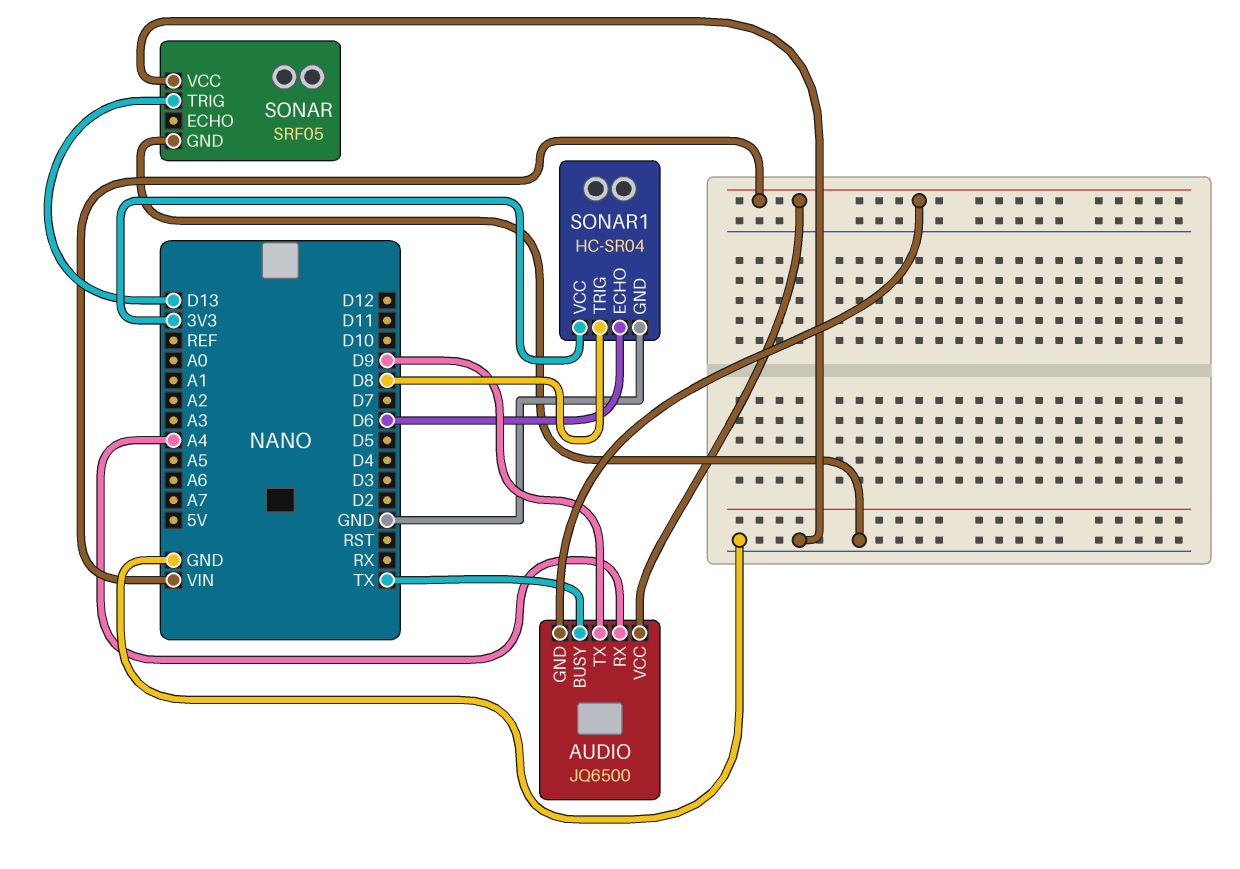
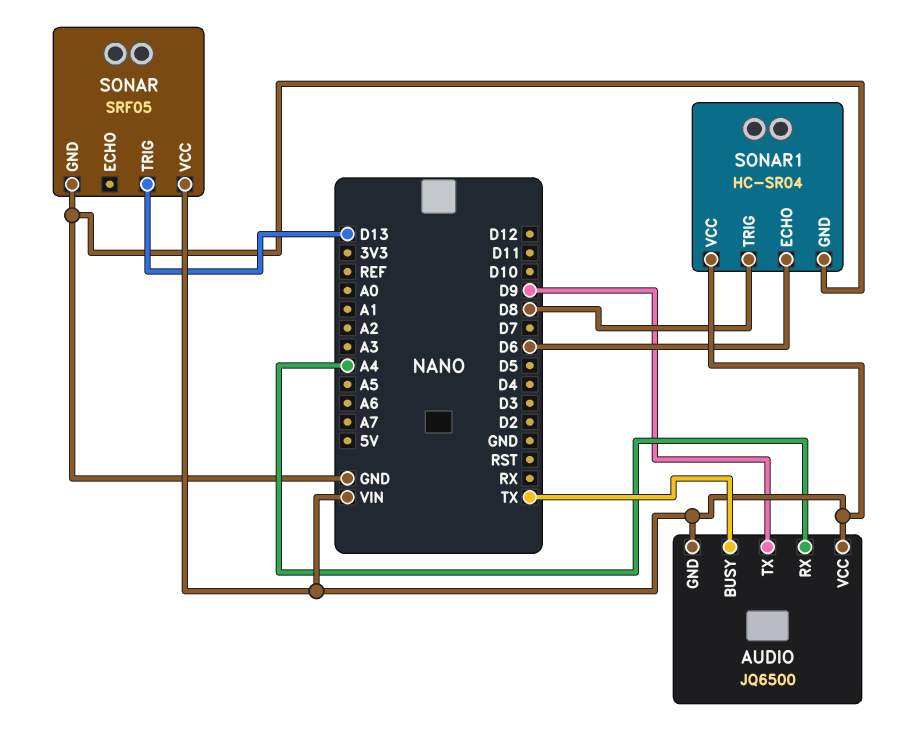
SONAR pin VCC: GND -> VIN
SONAR1 pin VCC: 3V3 -> VIN

